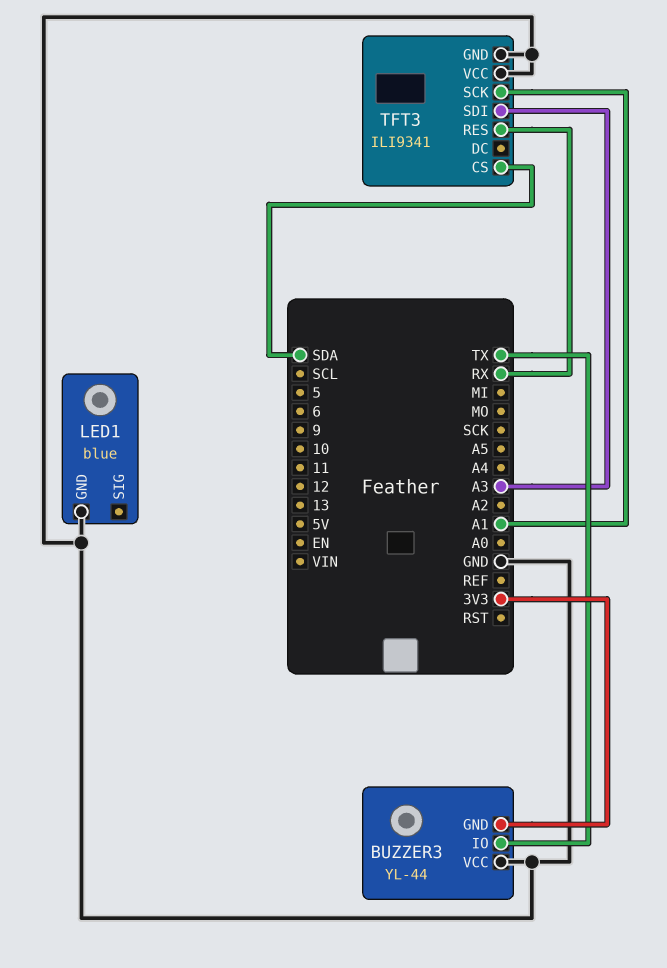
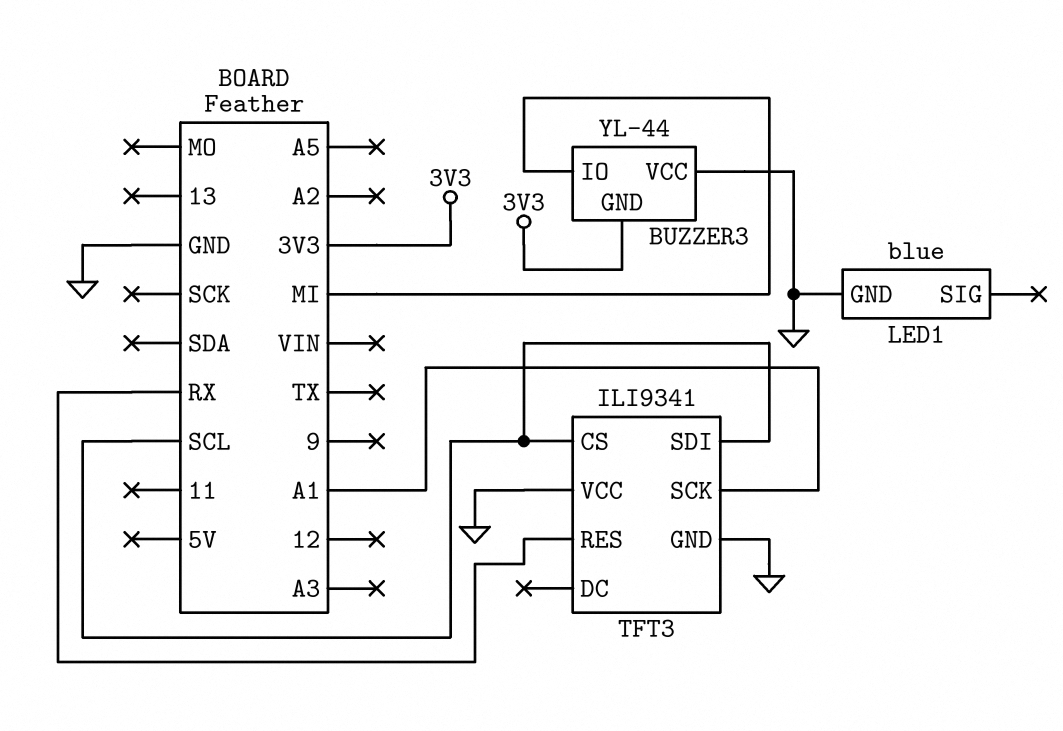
BUZZER3 pin IO: TX -> MI
TFT3 pin CS: SDA -> SCL
TFT3 pin SDI: A3 -> SCL

